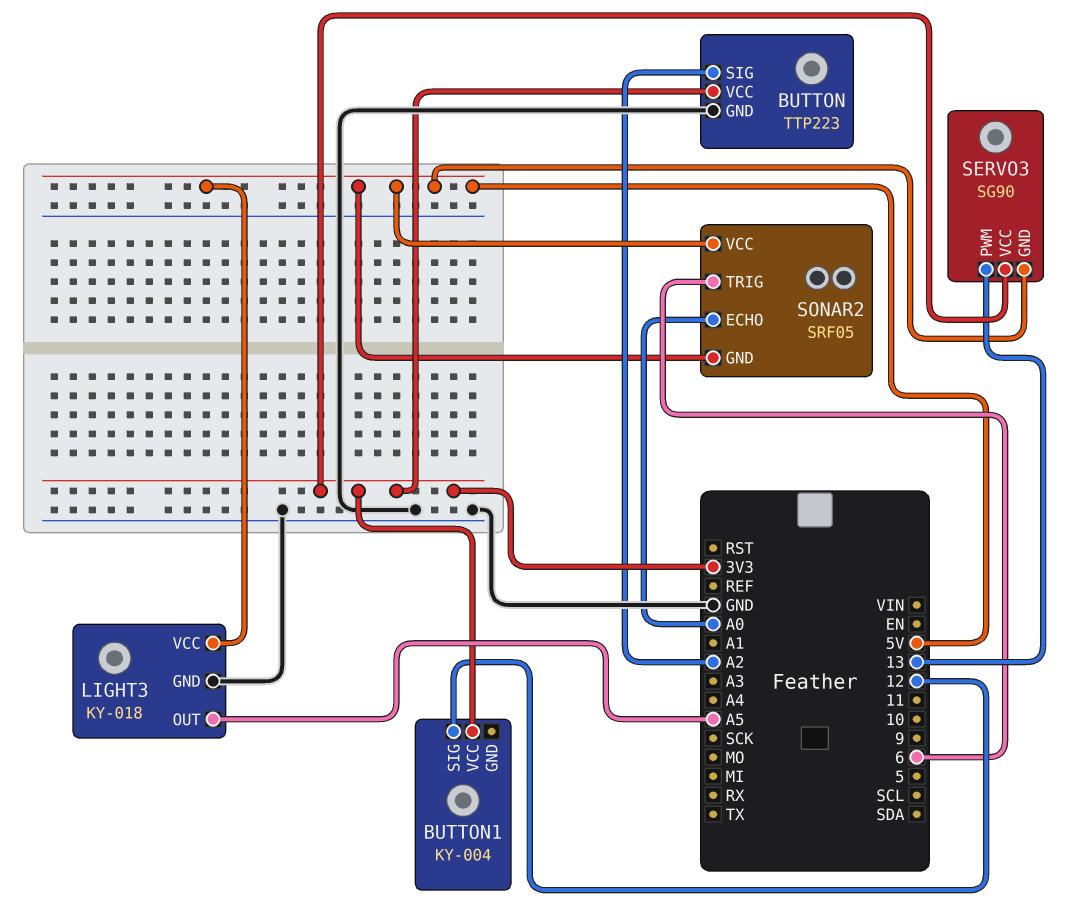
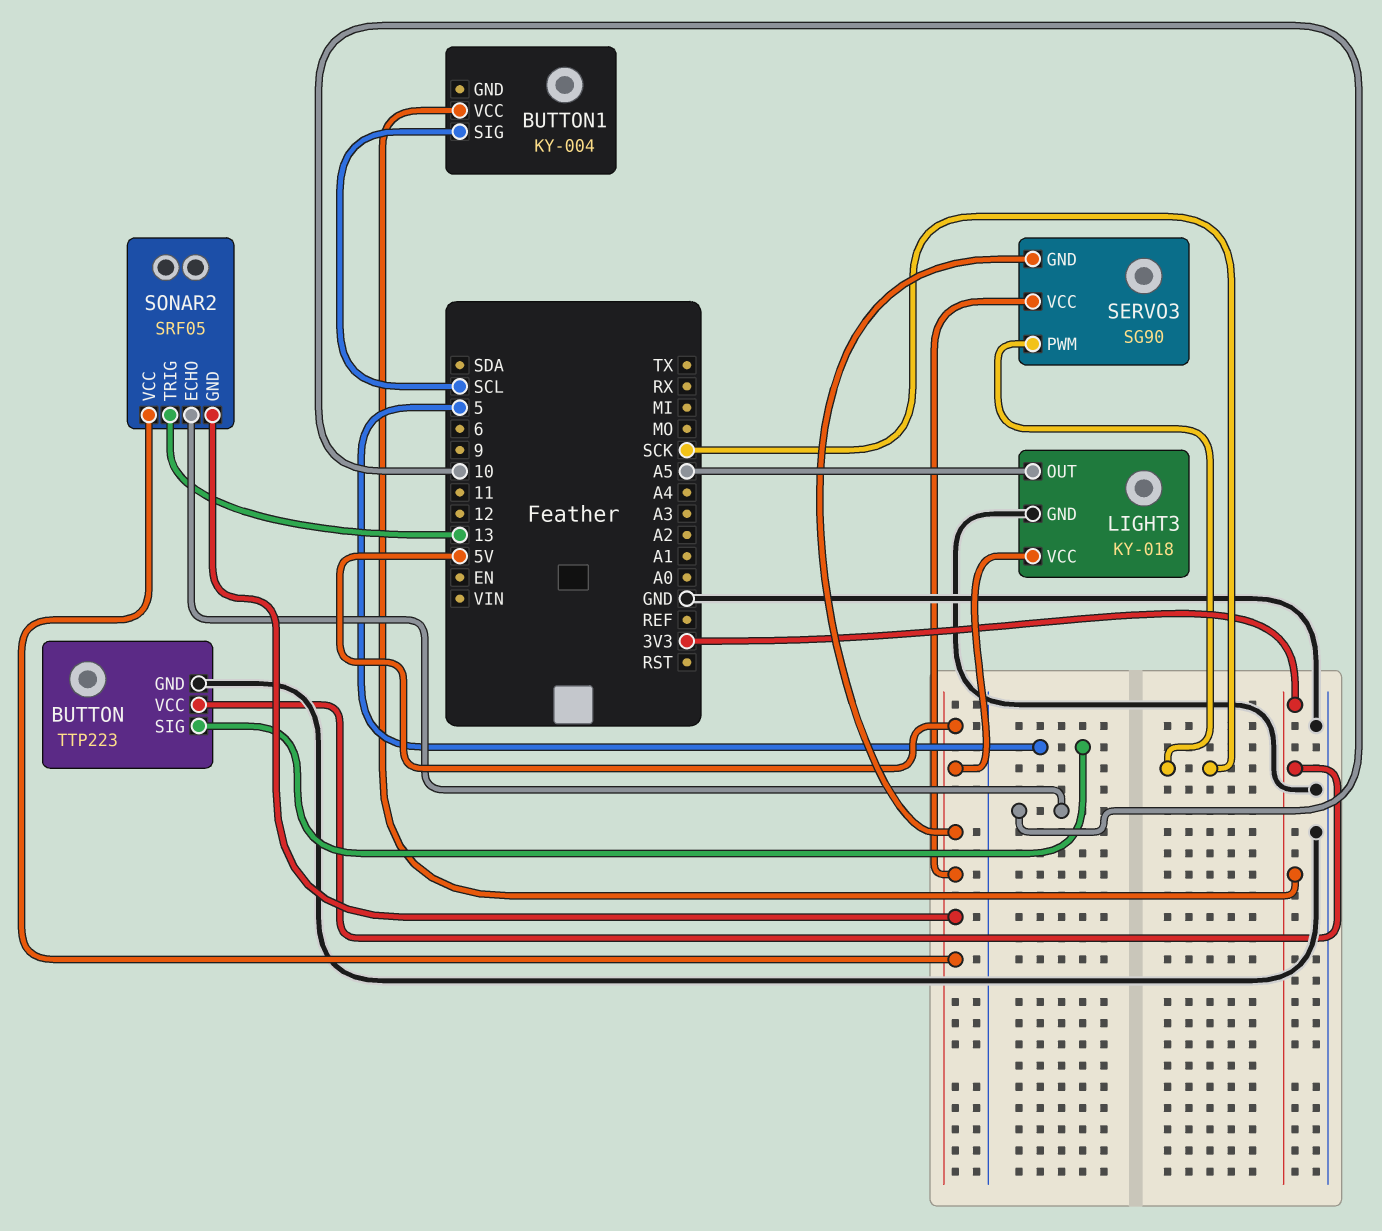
BUTTON pin SIG: A2 -> 5
BUTTON1 pin SIG: 12 -> SCL
SERVO3 pin PWM: 13 -> SCK
SERVO3 pin VCC: 3V3 -> 5V
SONAR2 pin ECHO: A0 -> 10
SONAR2 pin TRIG: 6 -> 13

